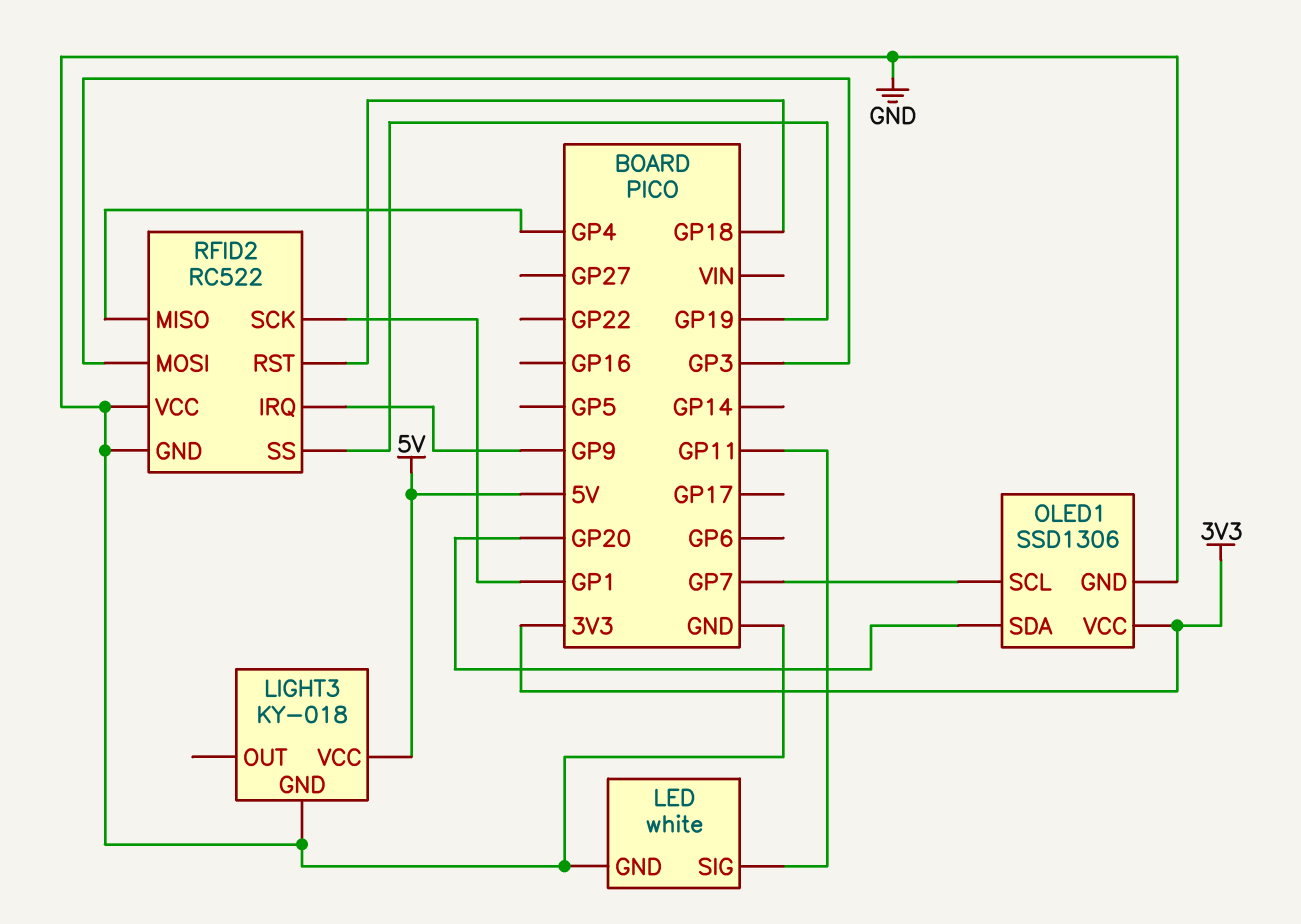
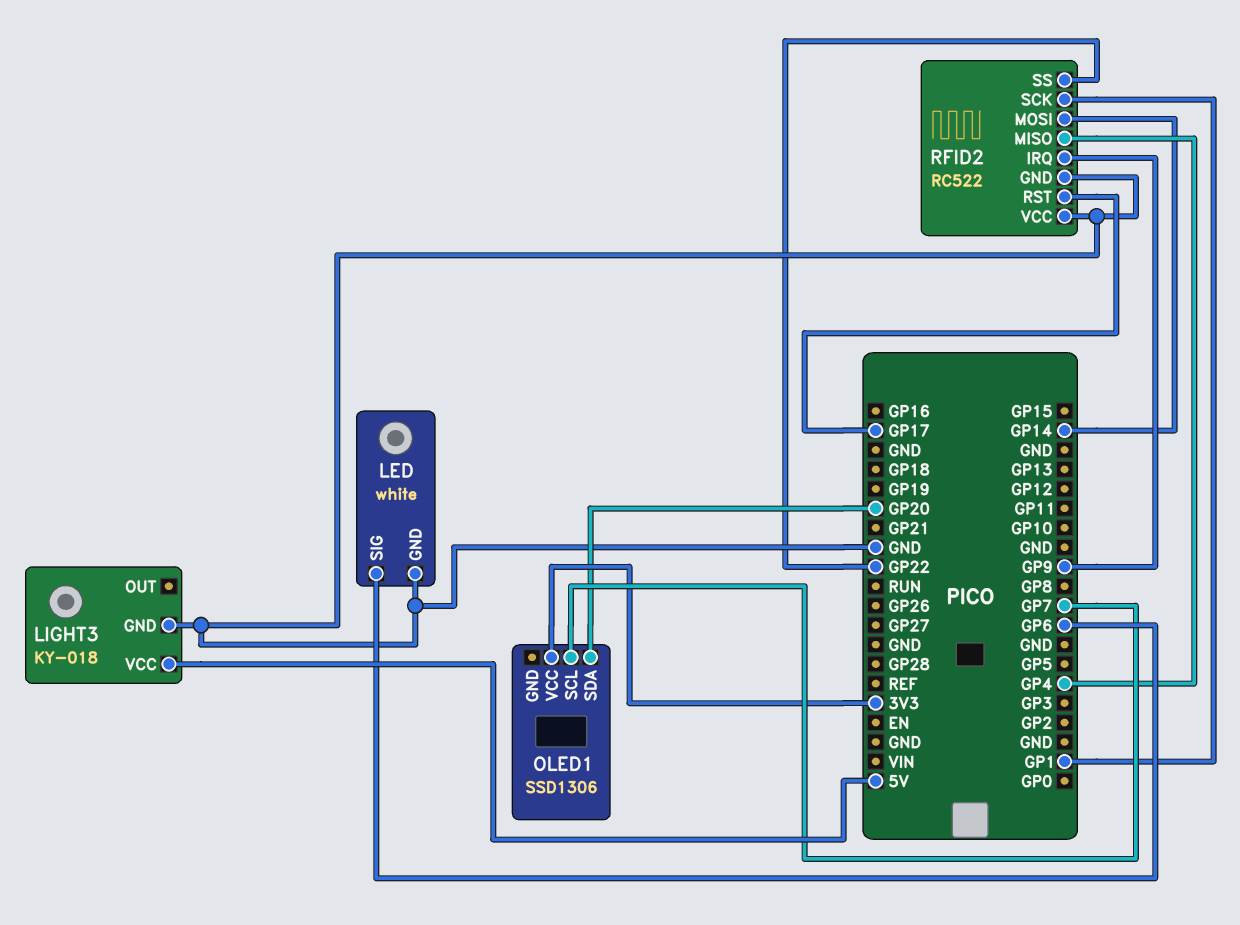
LED pin SIG: GP11 -> GP6
OLED1 pin GND: GND -> none
RFID2 pin MOSI: GP3 -> GP14
RFID2 pin RST: GP18 -> GP17
RFID2 pin SS: GP19 -> GP22

